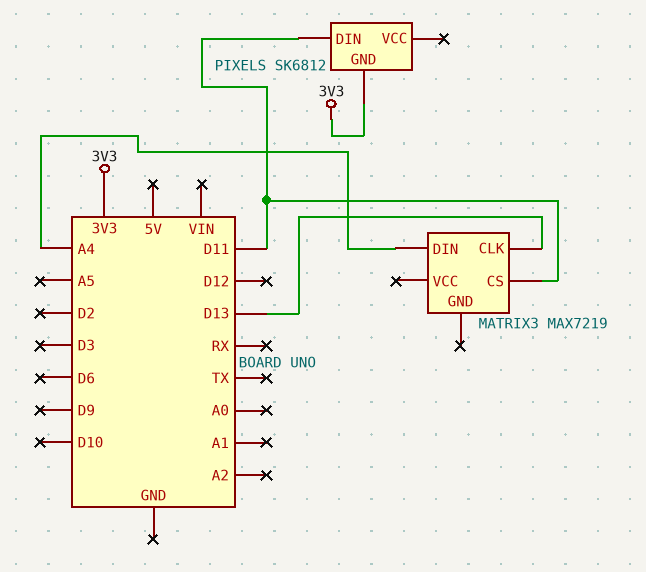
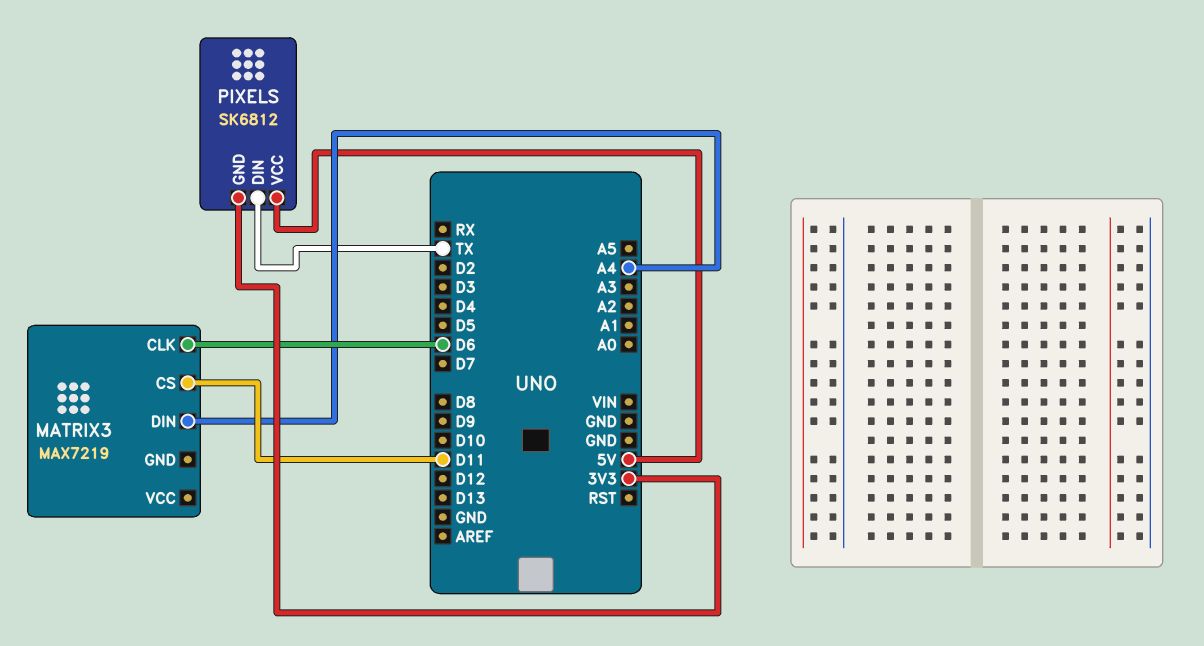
MATRIX3 pin CLK: D13 -> D6
PIXELS pin DIN: D11 -> TX
PIXELS pin VCC: none -> 5V

